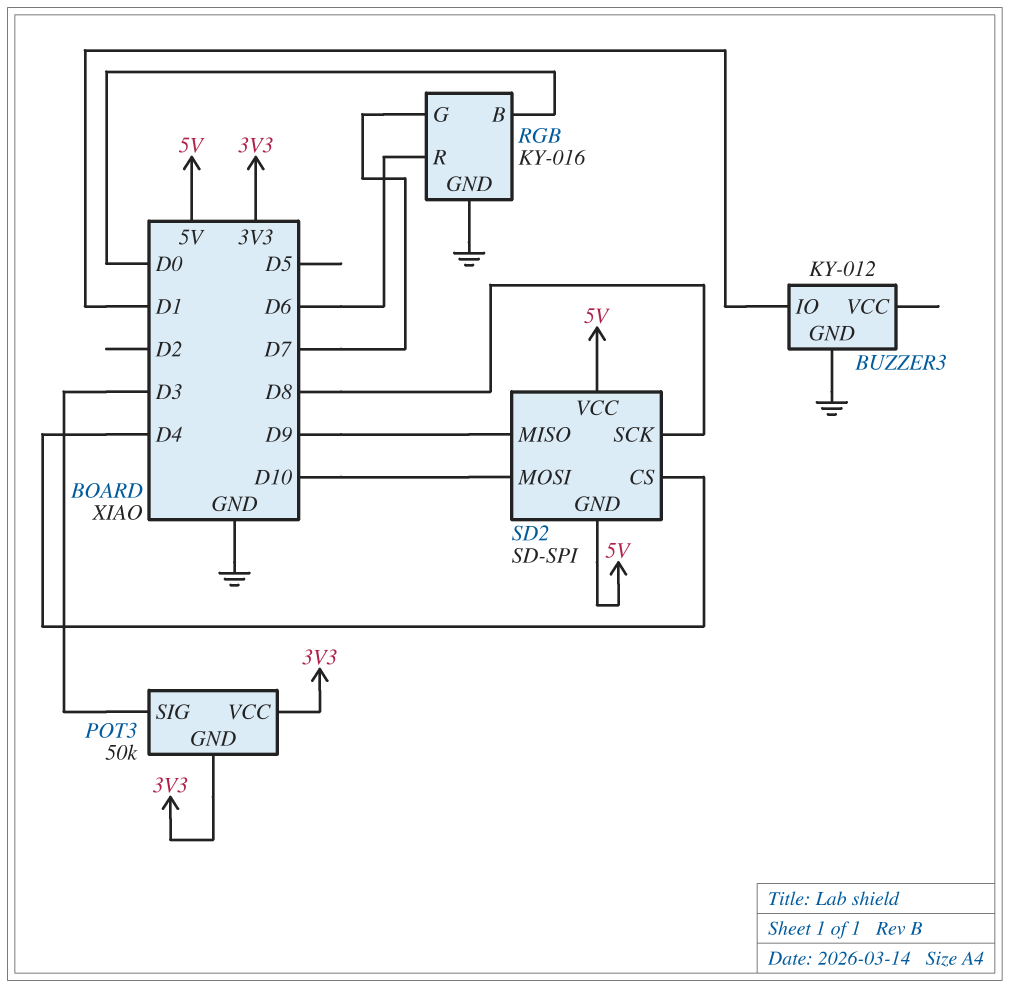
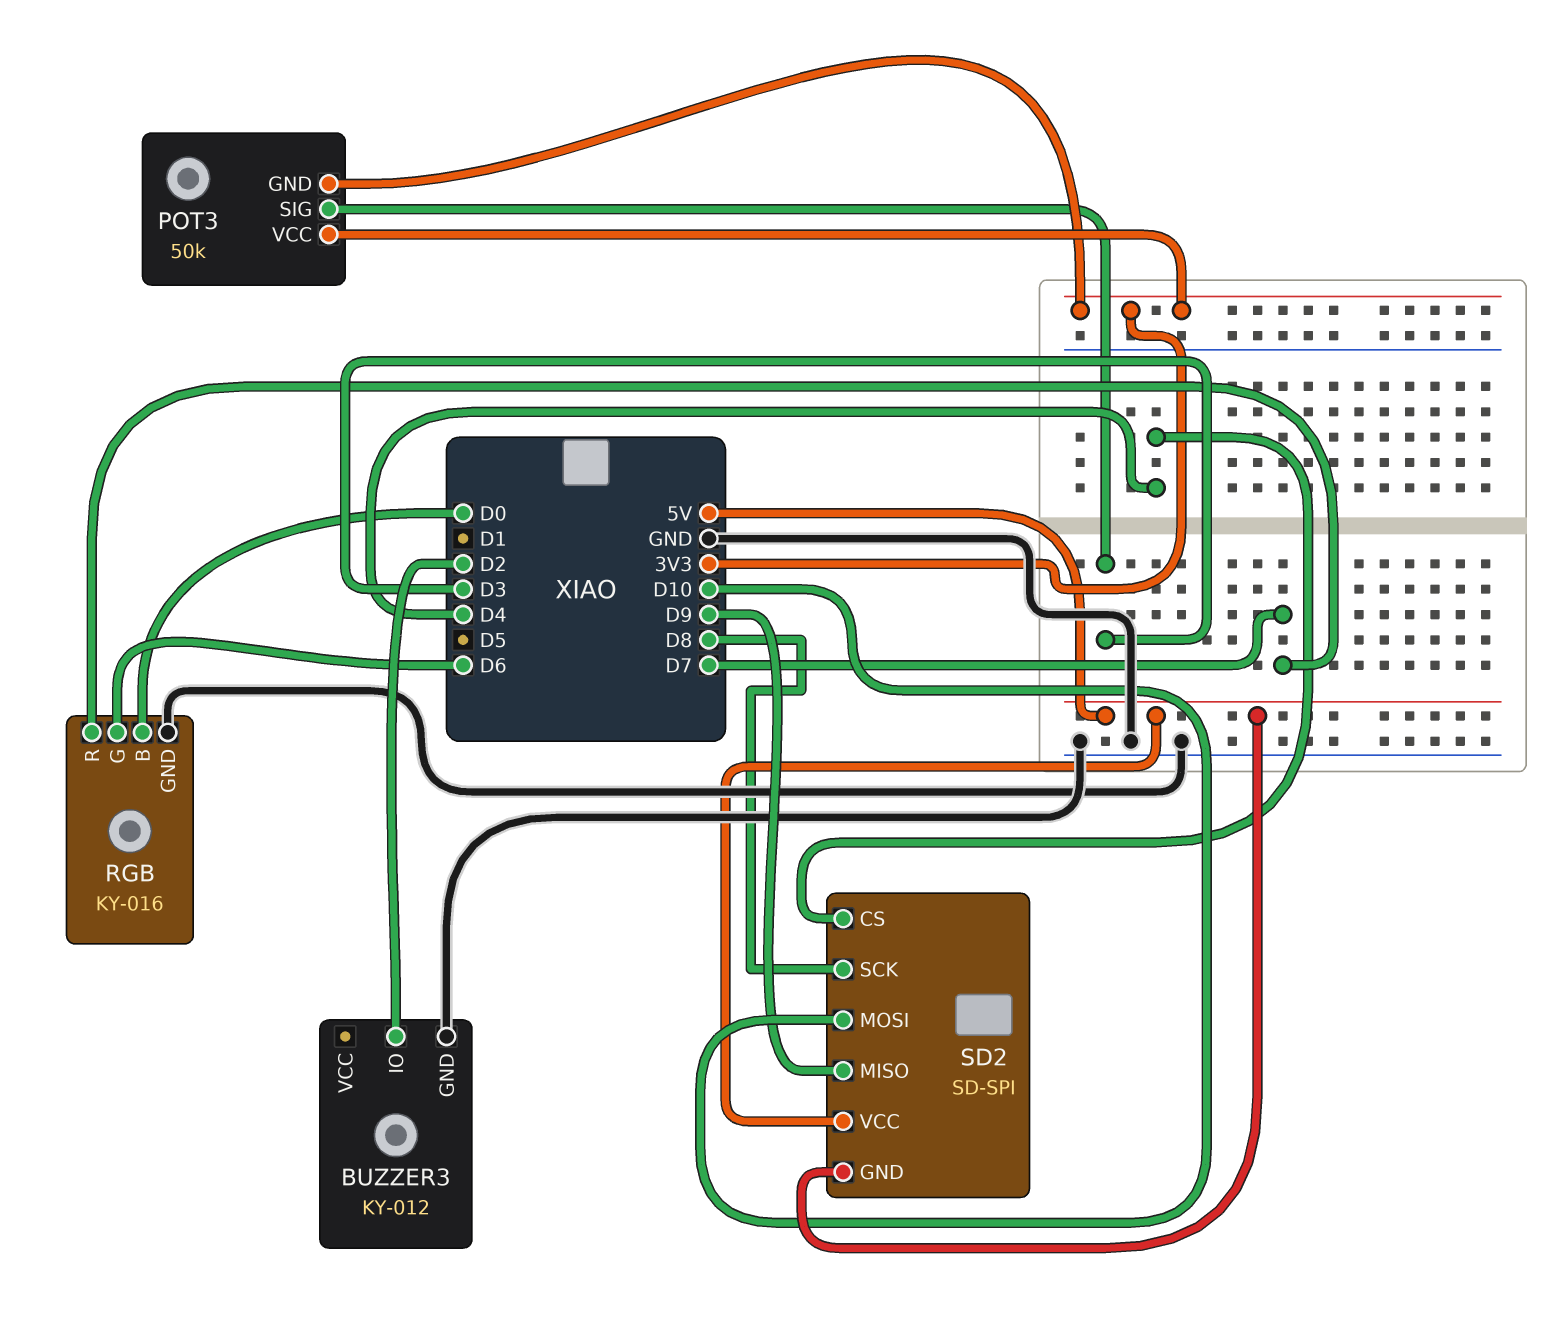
BUZZER3 pin IO: D1 -> D2
RGB pin G: D7 -> D6
RGB pin R: D6 -> D7

